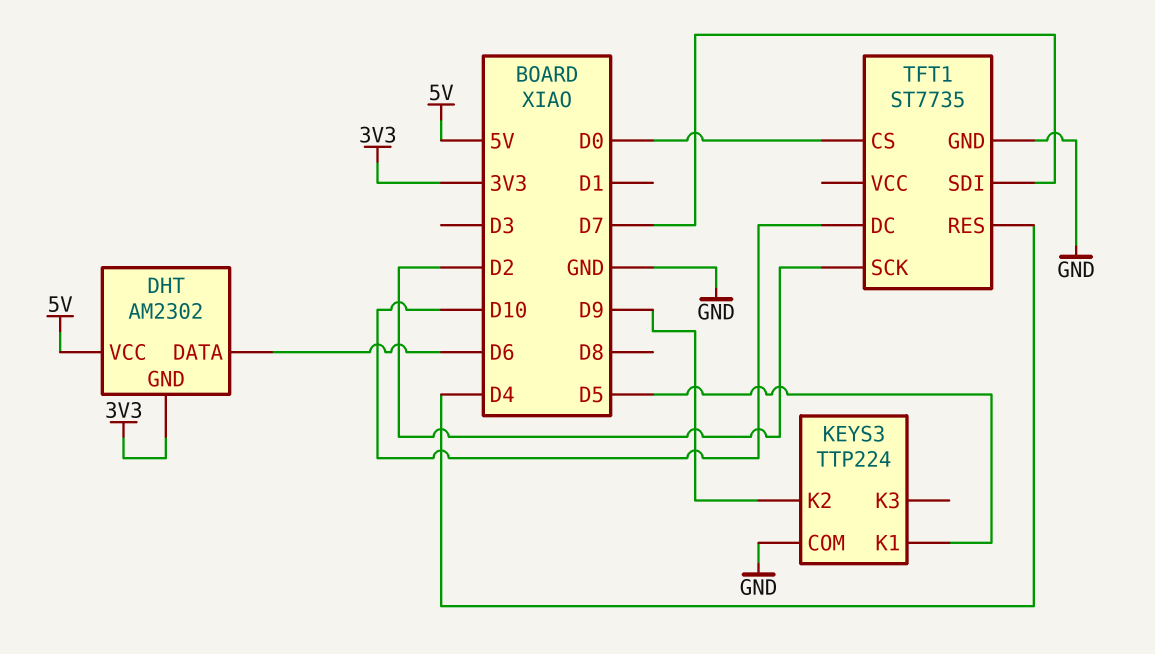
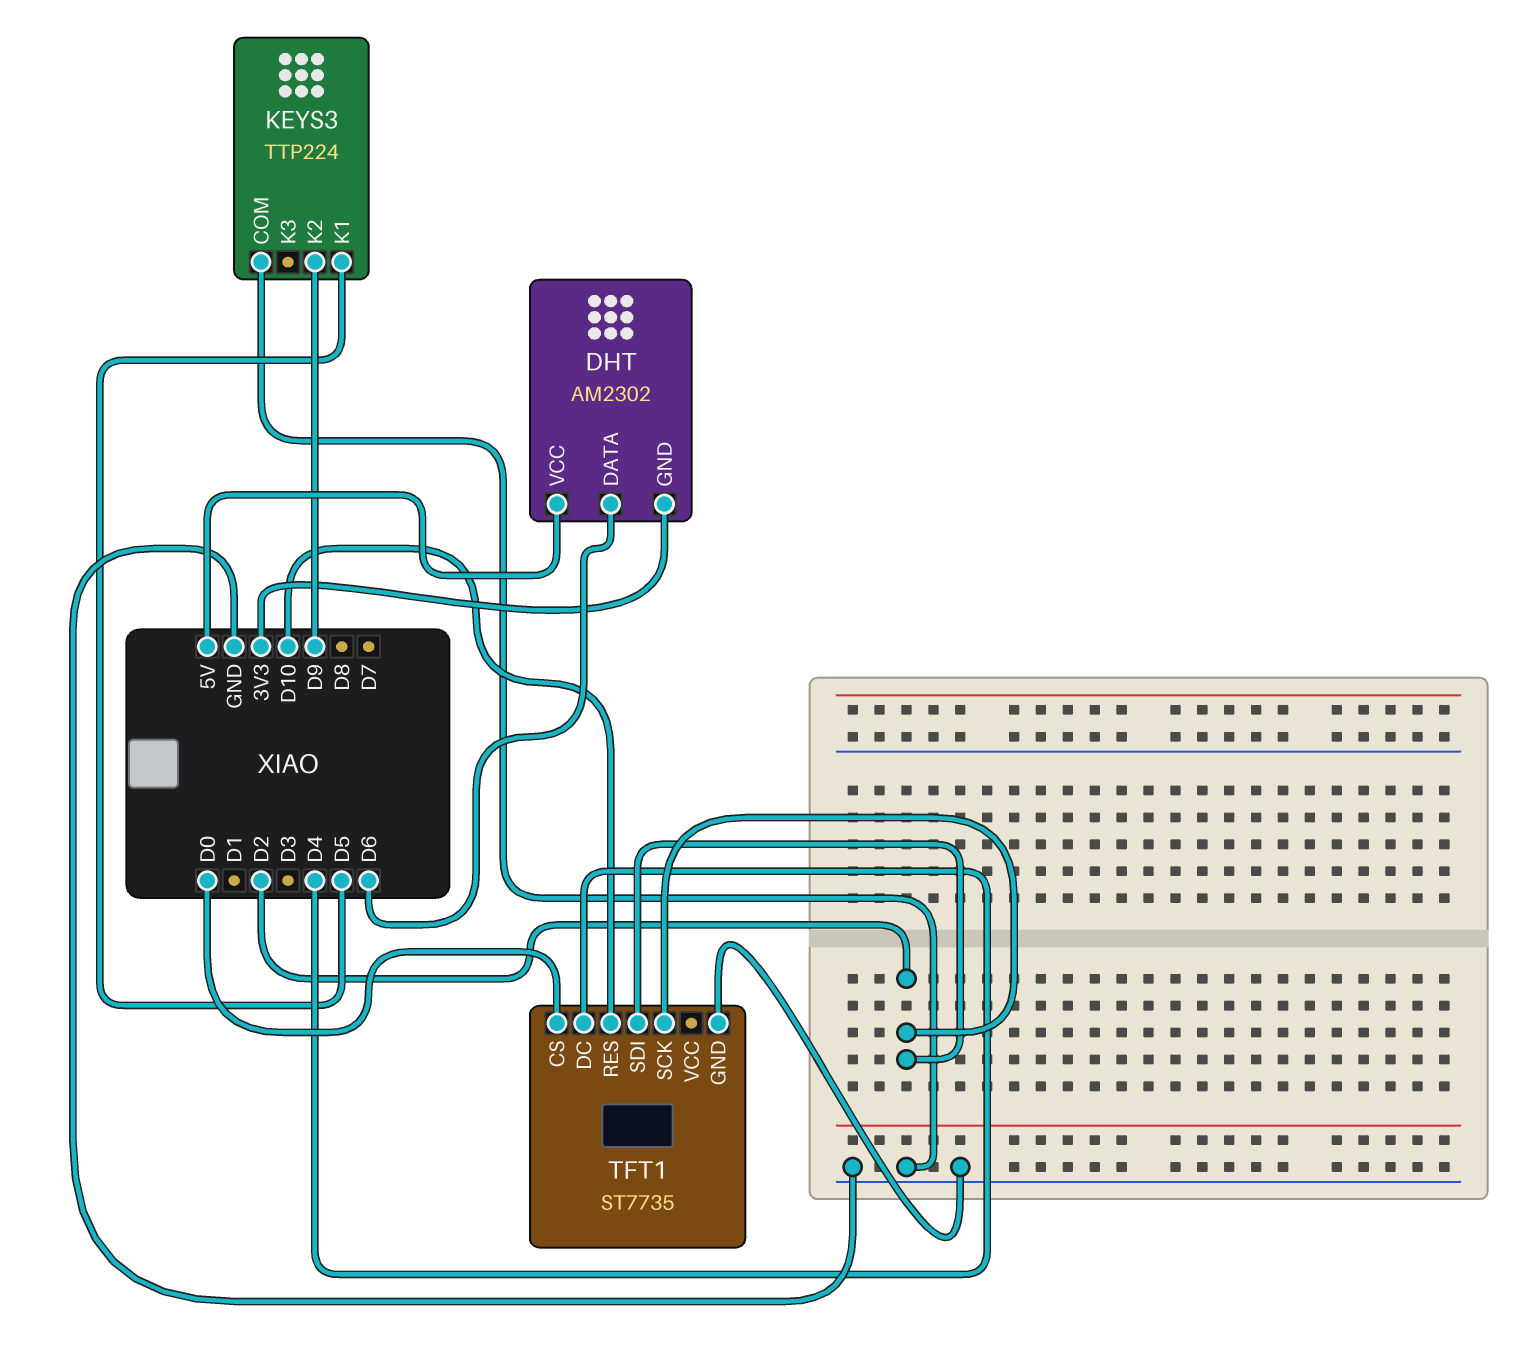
TFT1 pin DC: D10 -> D4
TFT1 pin RES: D4 -> D10
TFT1 pin SDI: D7 -> D2

